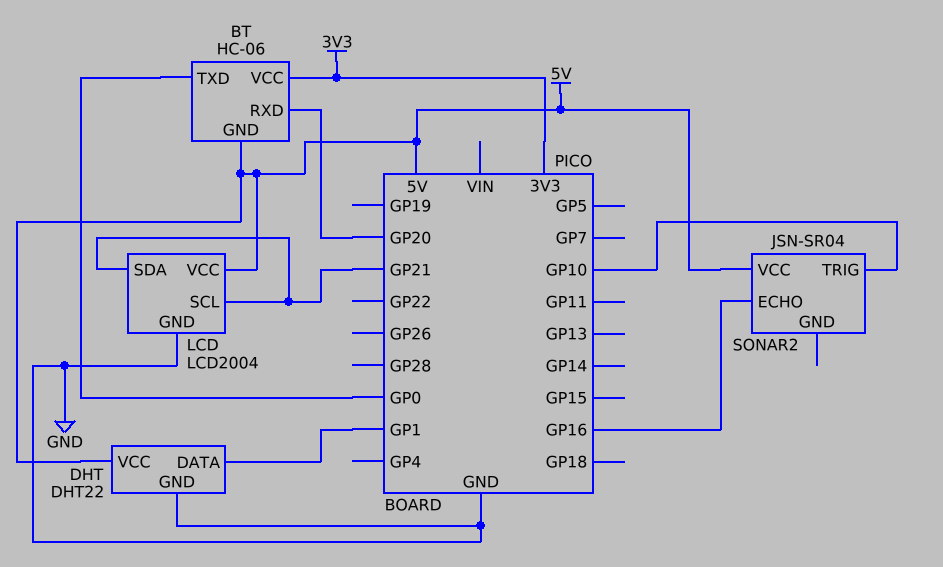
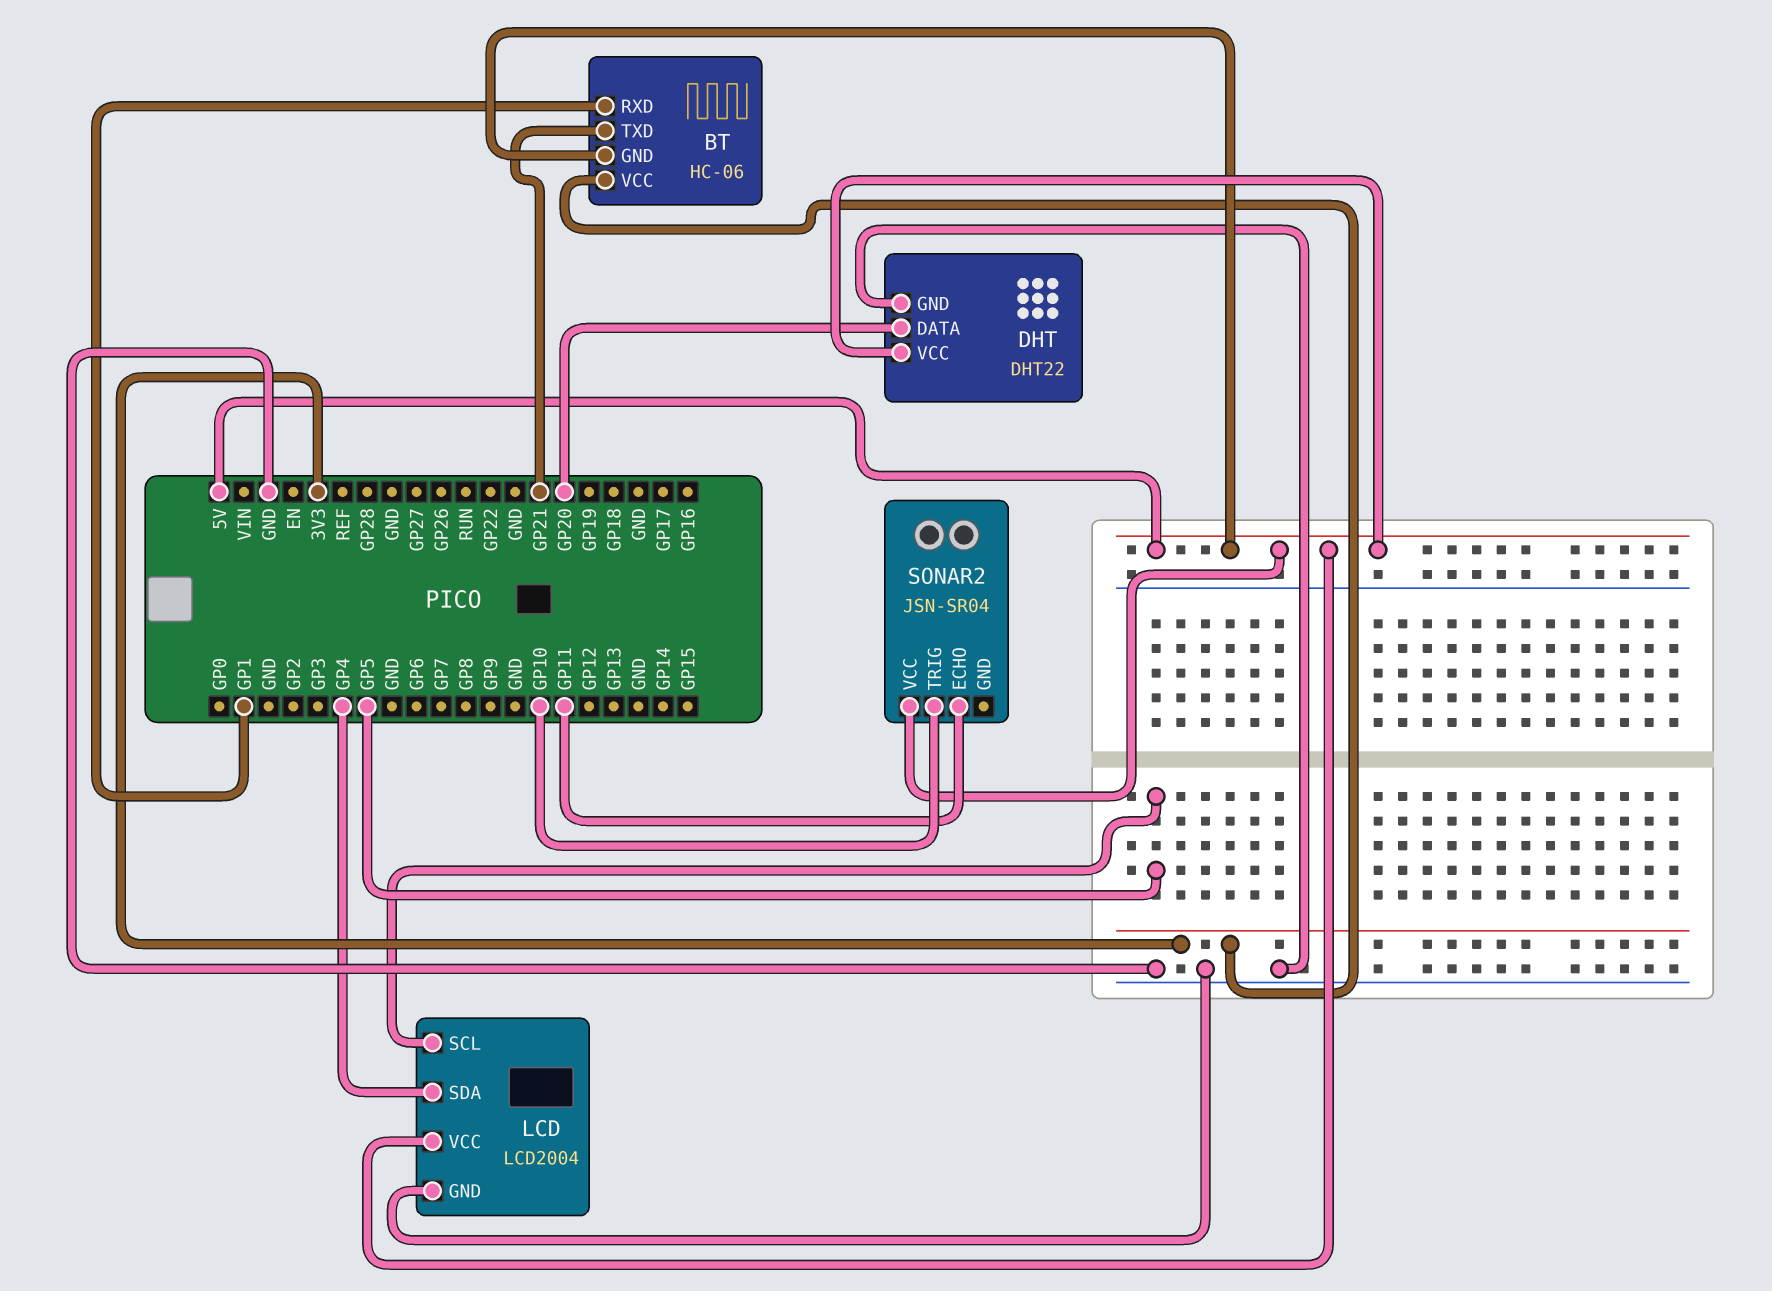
BT pin RXD: GP20 -> GP1
BT pin TXD: GP0 -> GP21
DHT pin DATA: GP1 -> GP20
LCD pin SCL: GP21 -> GP5
LCD pin SDA: GP21 -> GP4
SONAR2 pin ECHO: GP16 -> GP11

